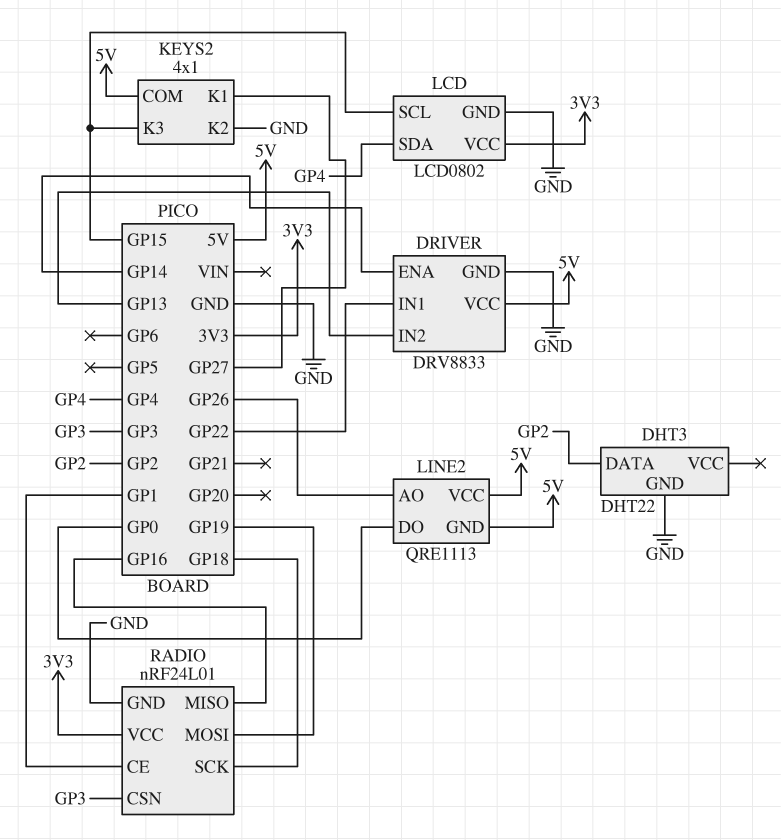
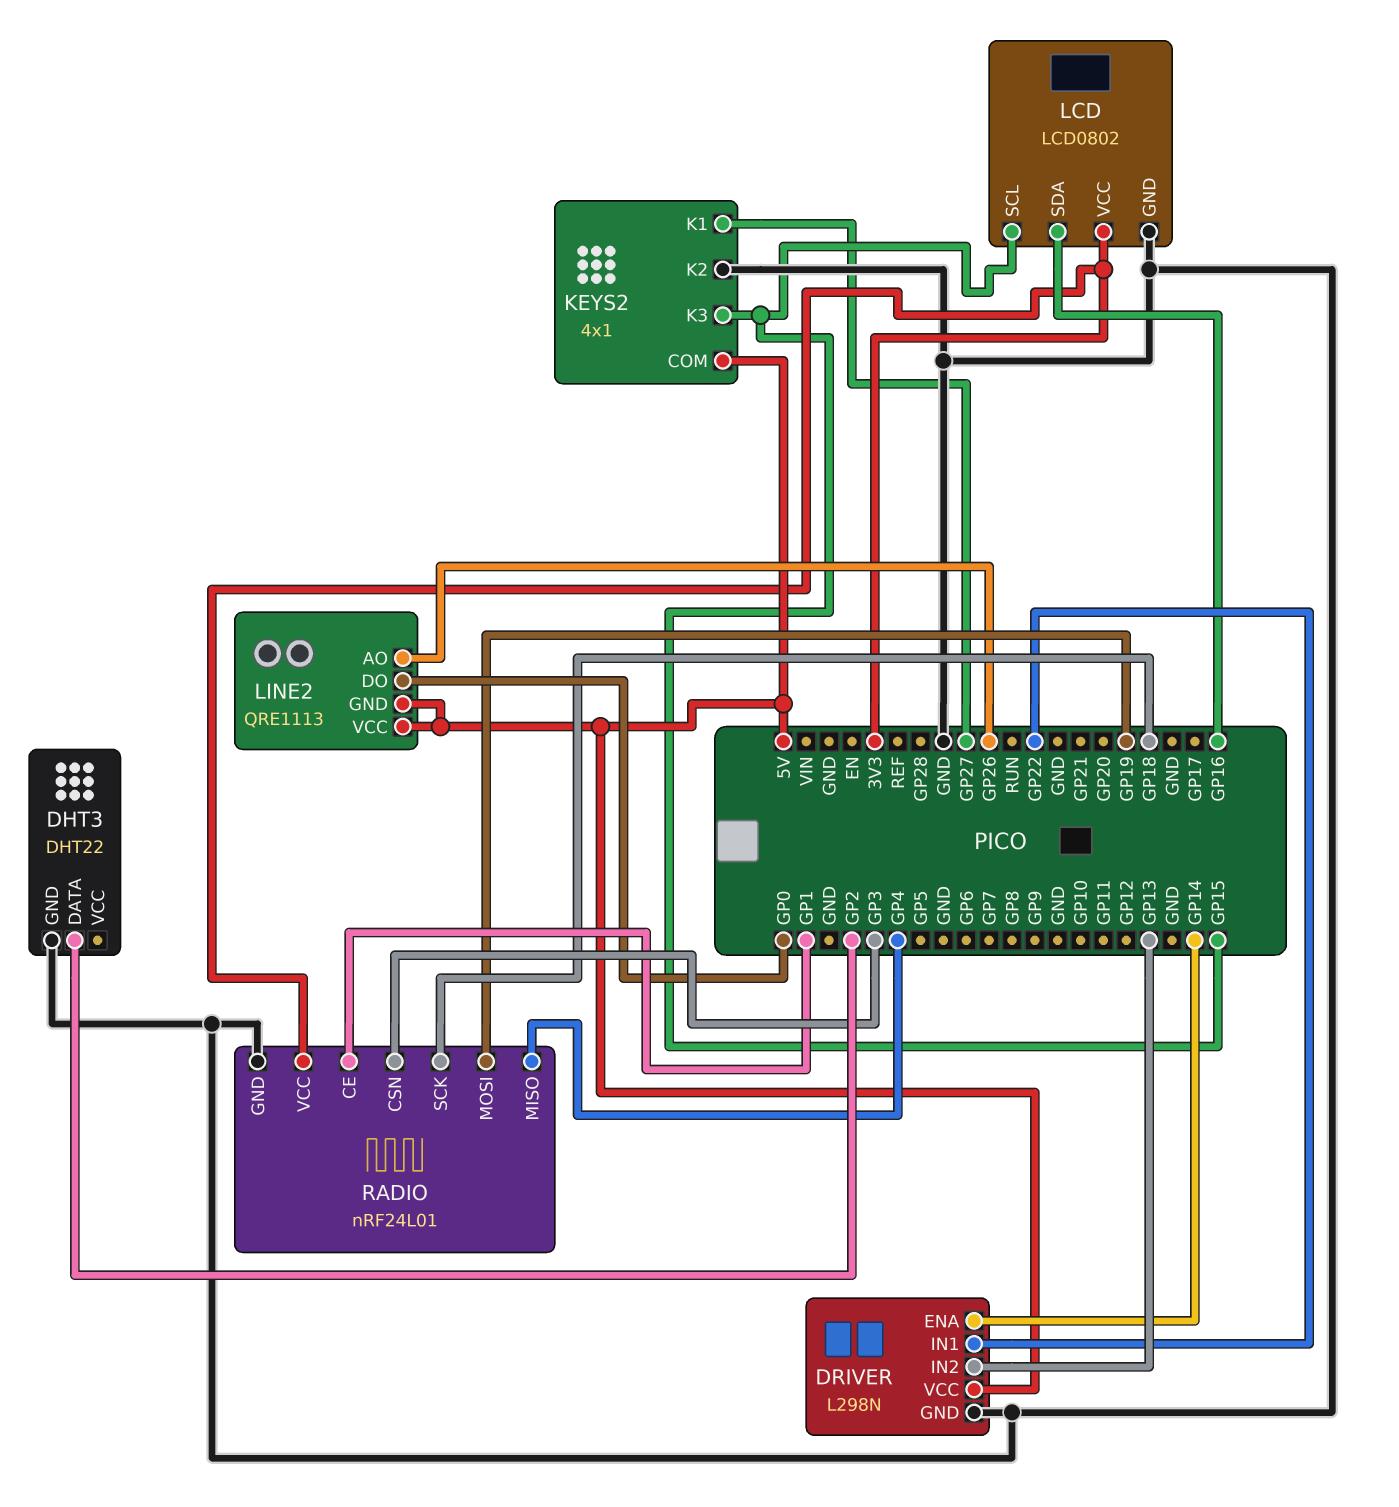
DRIVER: DRV8833 -> L298N
LCD pin SDA: GP4 -> GP16
RADIO pin MISO: GP16 -> GP4

